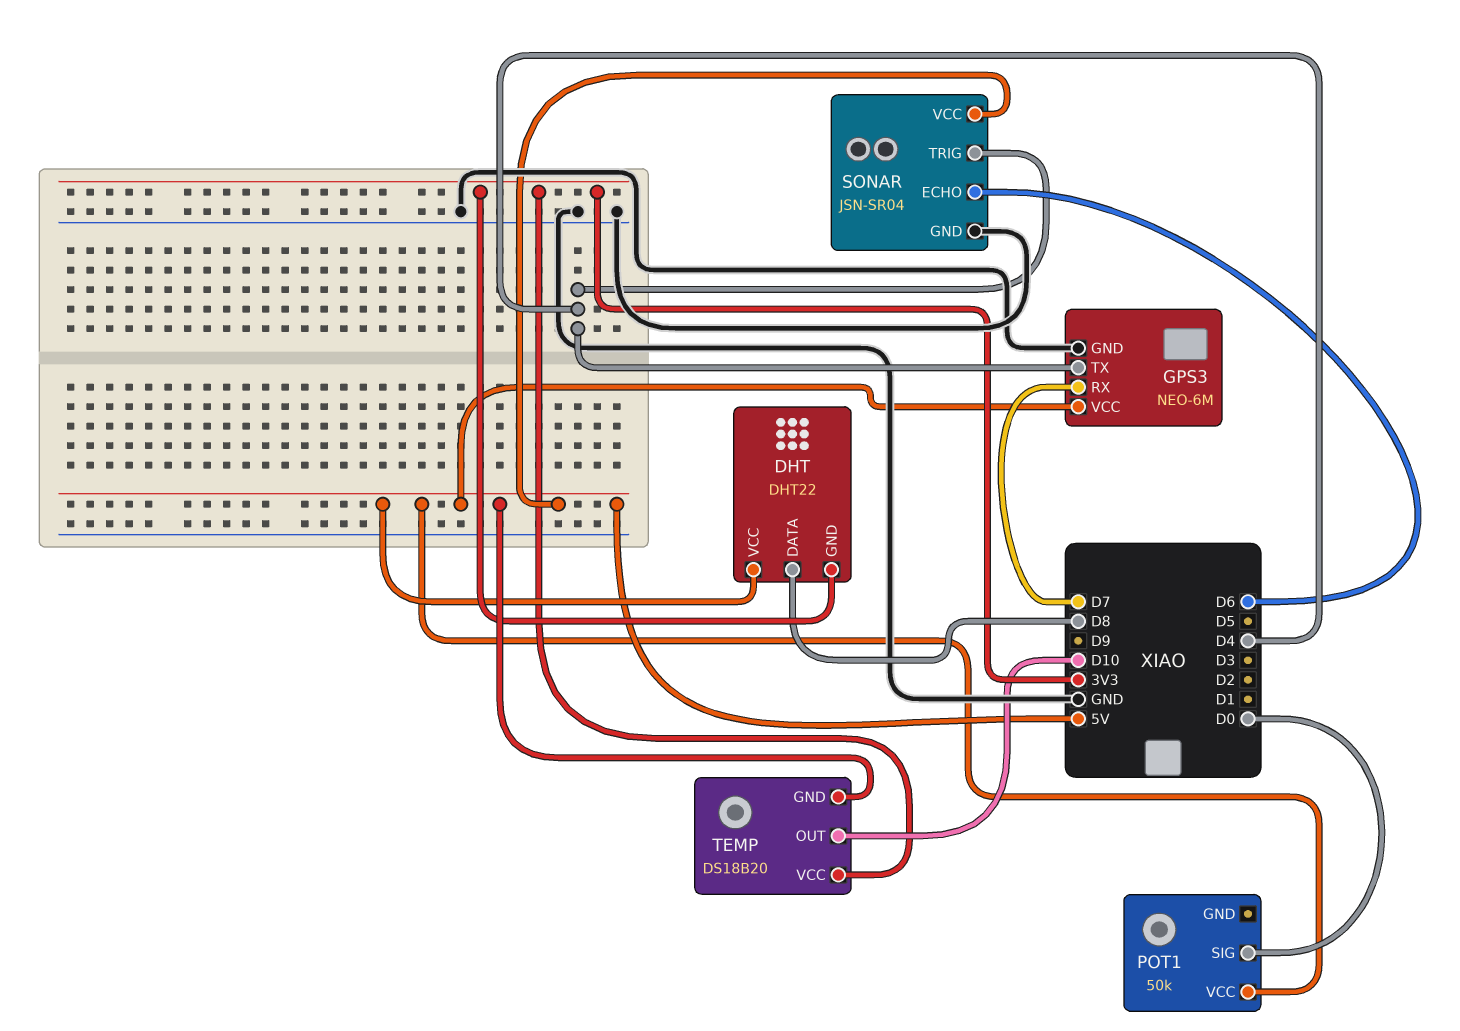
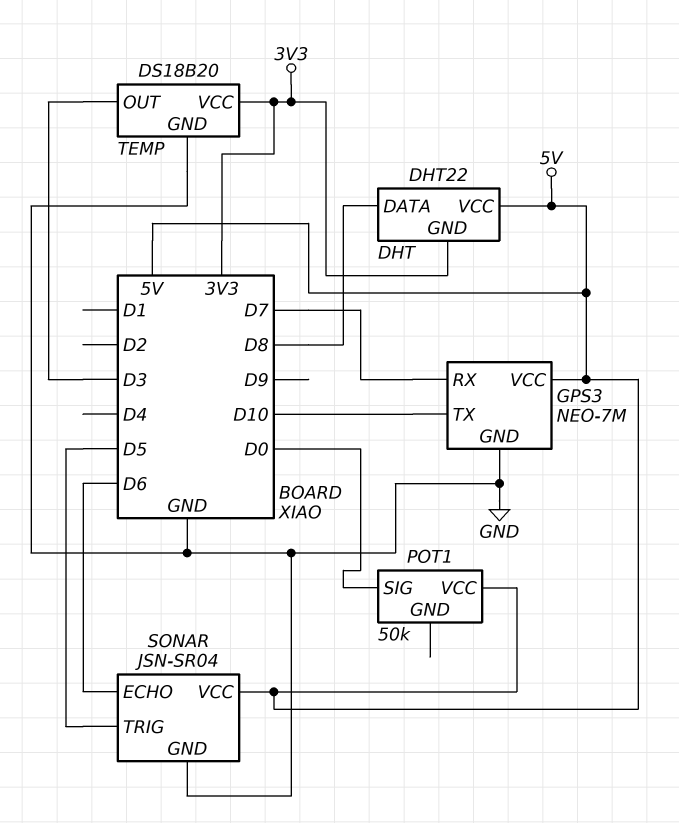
GPS3: NEO-6M -> NEO-7M
GPS3 pin TX: D4 -> D10
SONAR pin TRIG: D4 -> D5
TEMP pin GND: 5V -> GND
TEMP pin OUT: D10 -> D3

